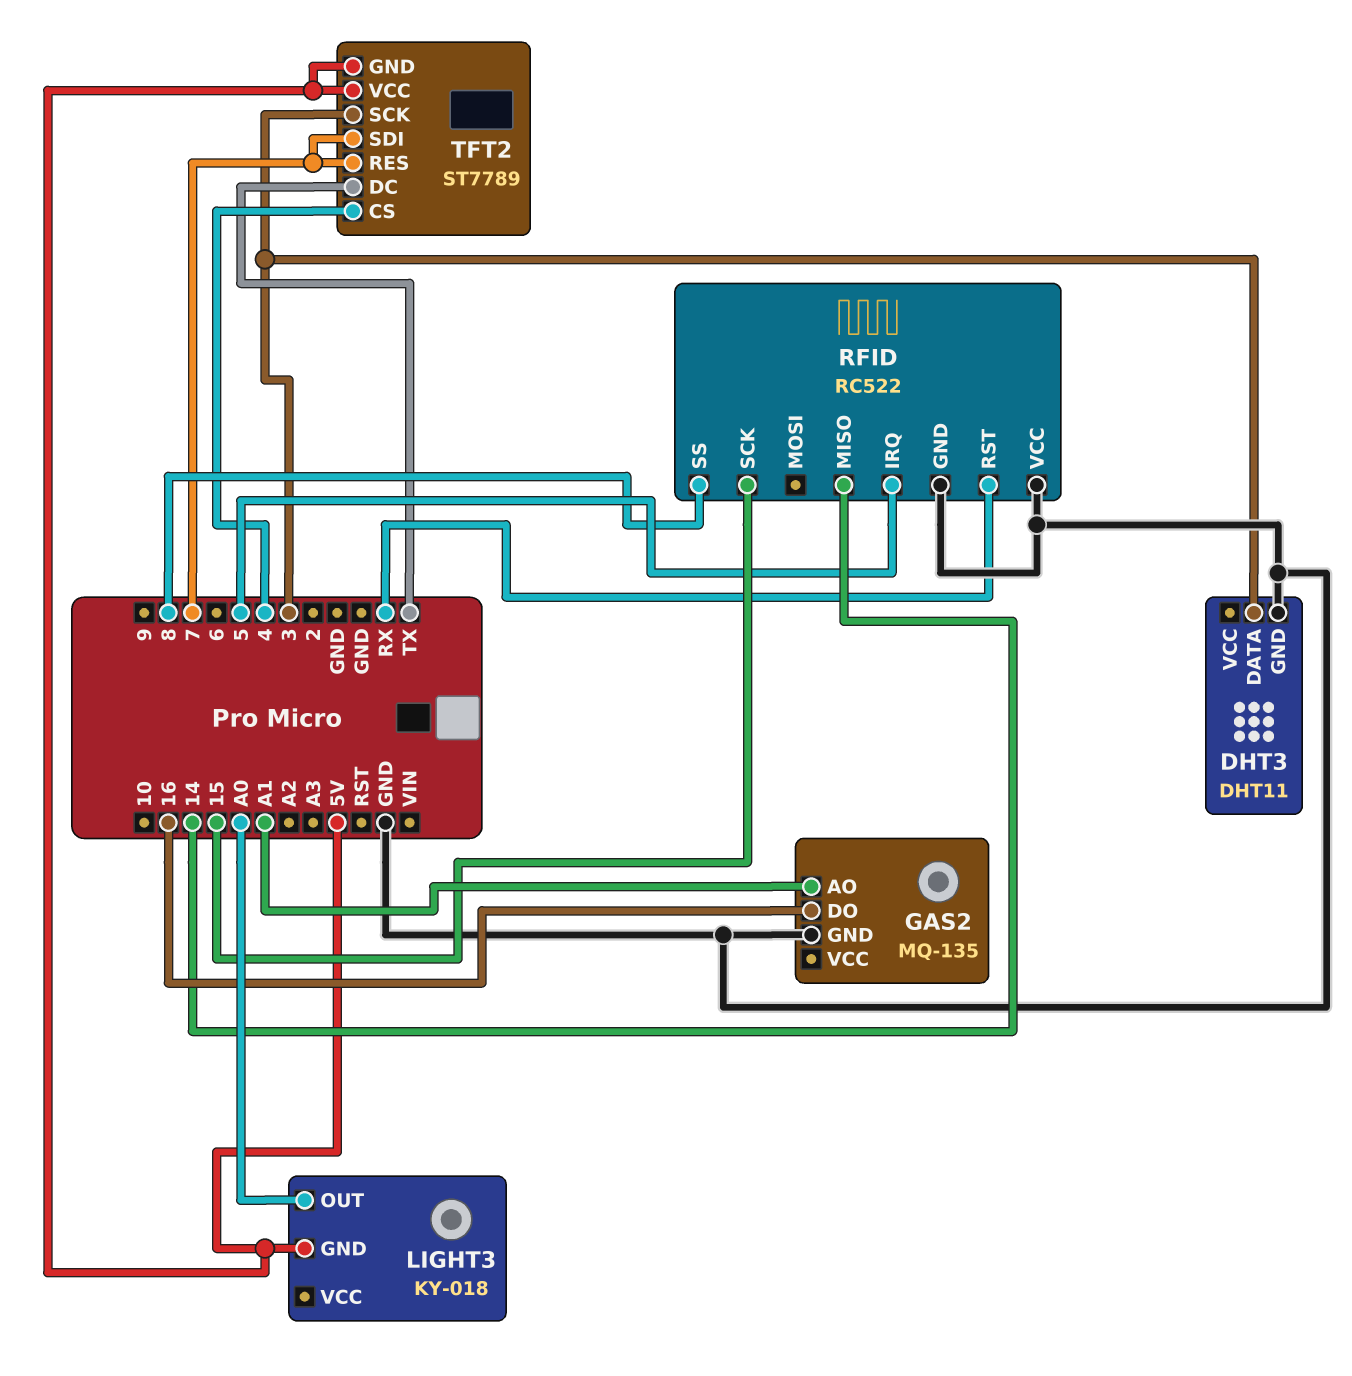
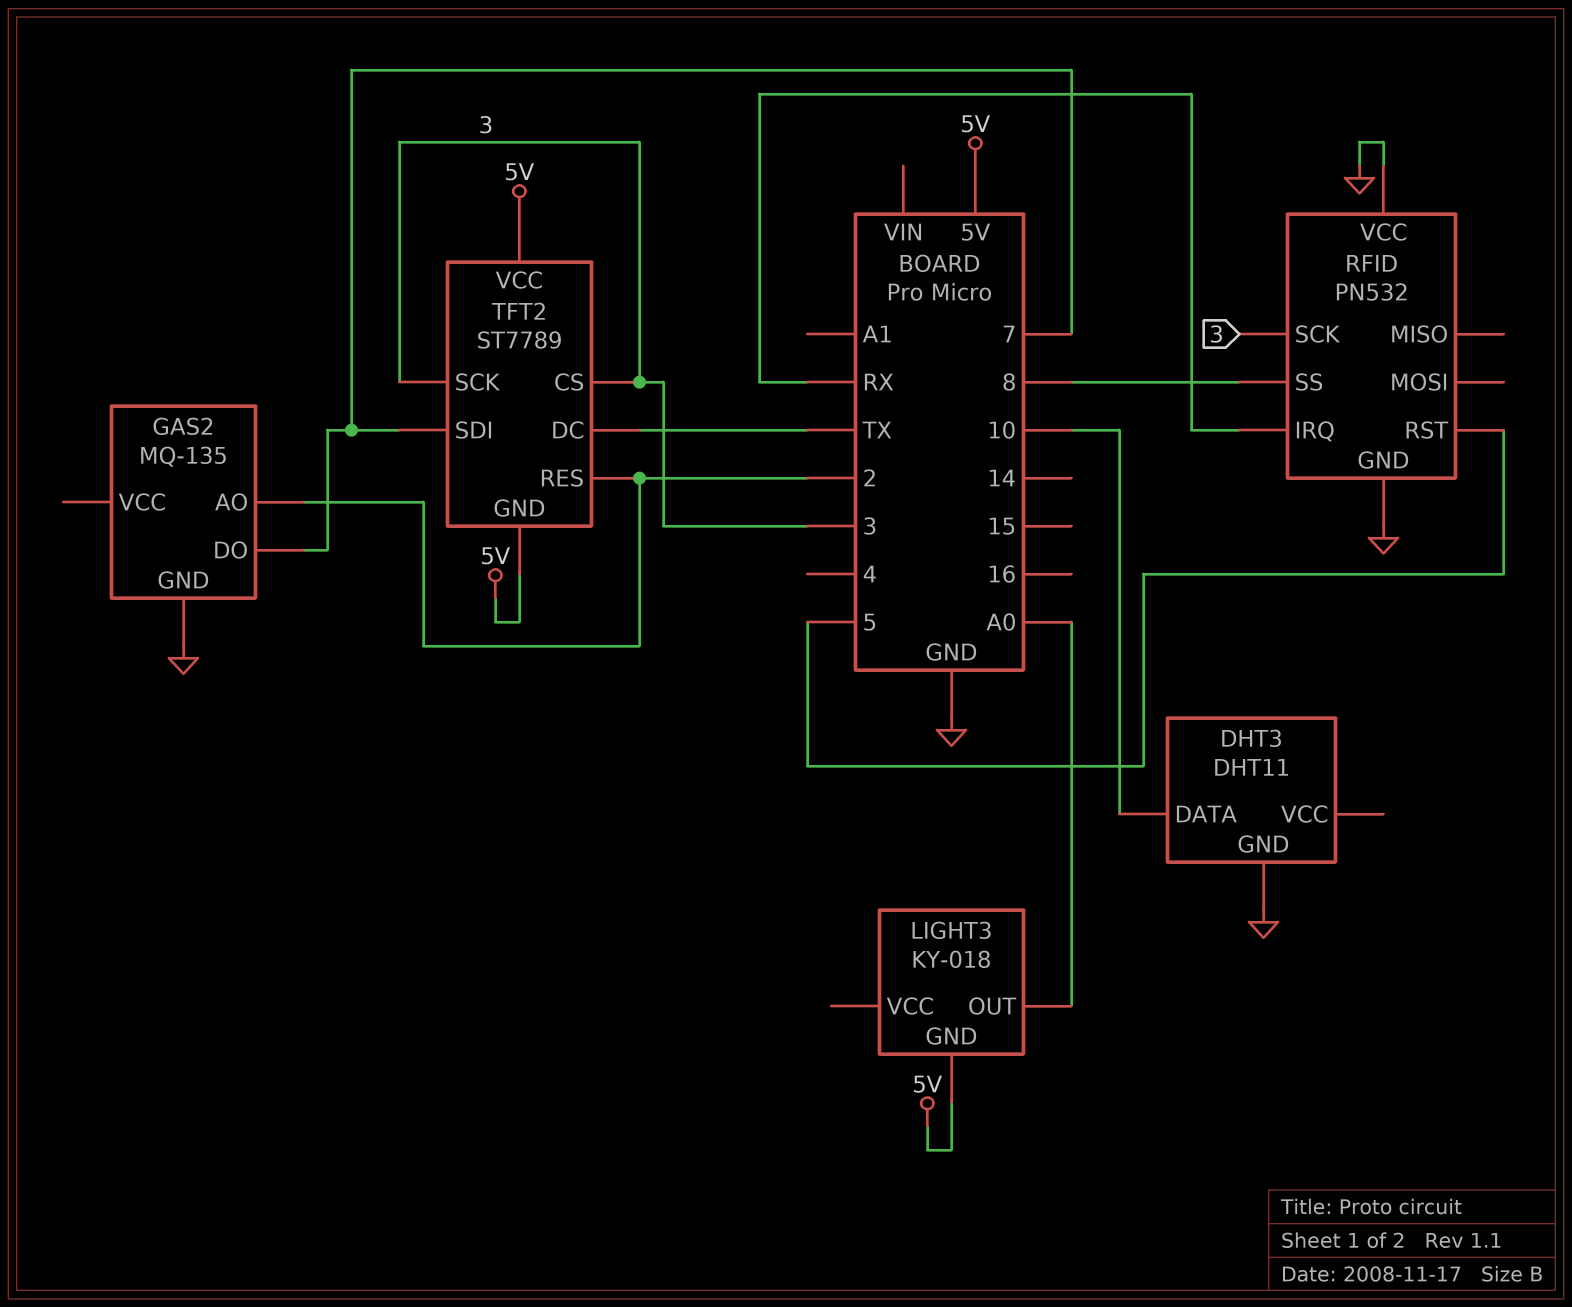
DHT3 pin DATA: 3 -> 10
GAS2 pin AO: A1 -> 2
GAS2 pin DO: 16 -> 7
RFID: RC522 -> PN532
RFID pin IRQ: 5 -> RX
RFID pin MISO: 14 -> none
RFID pin RST: RX -> 5
RFID pin SCK: 15 -> 3
TFT2 pin CS: 4 -> 3
TFT2 pin RES: 7 -> 2

